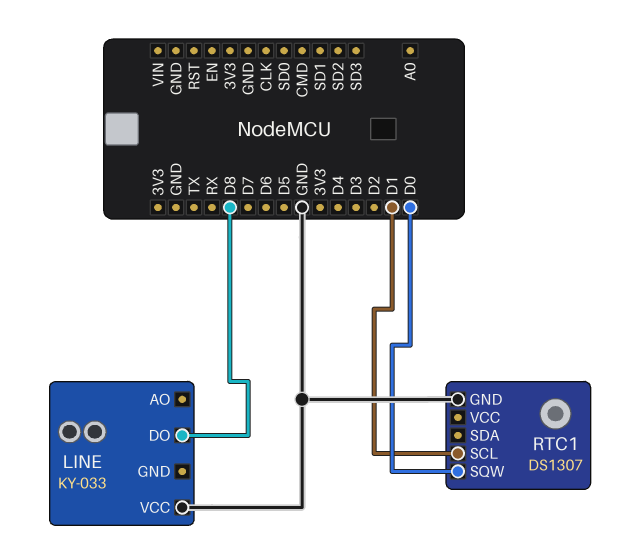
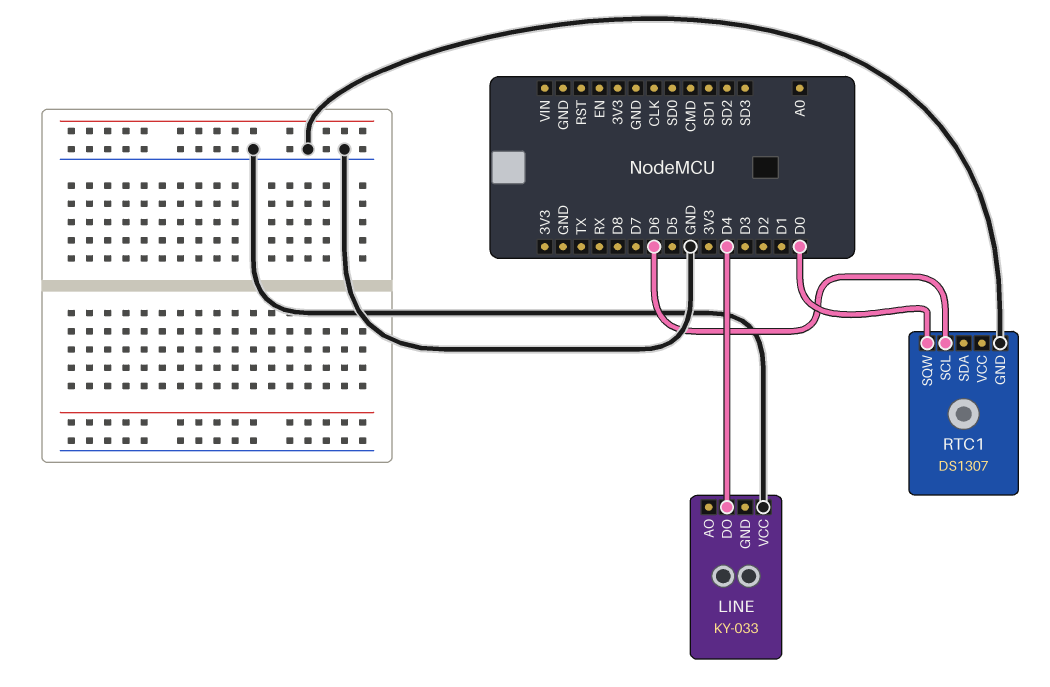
LINE pin DO: D8 -> D4
RTC1 pin SCL: D1 -> D6

